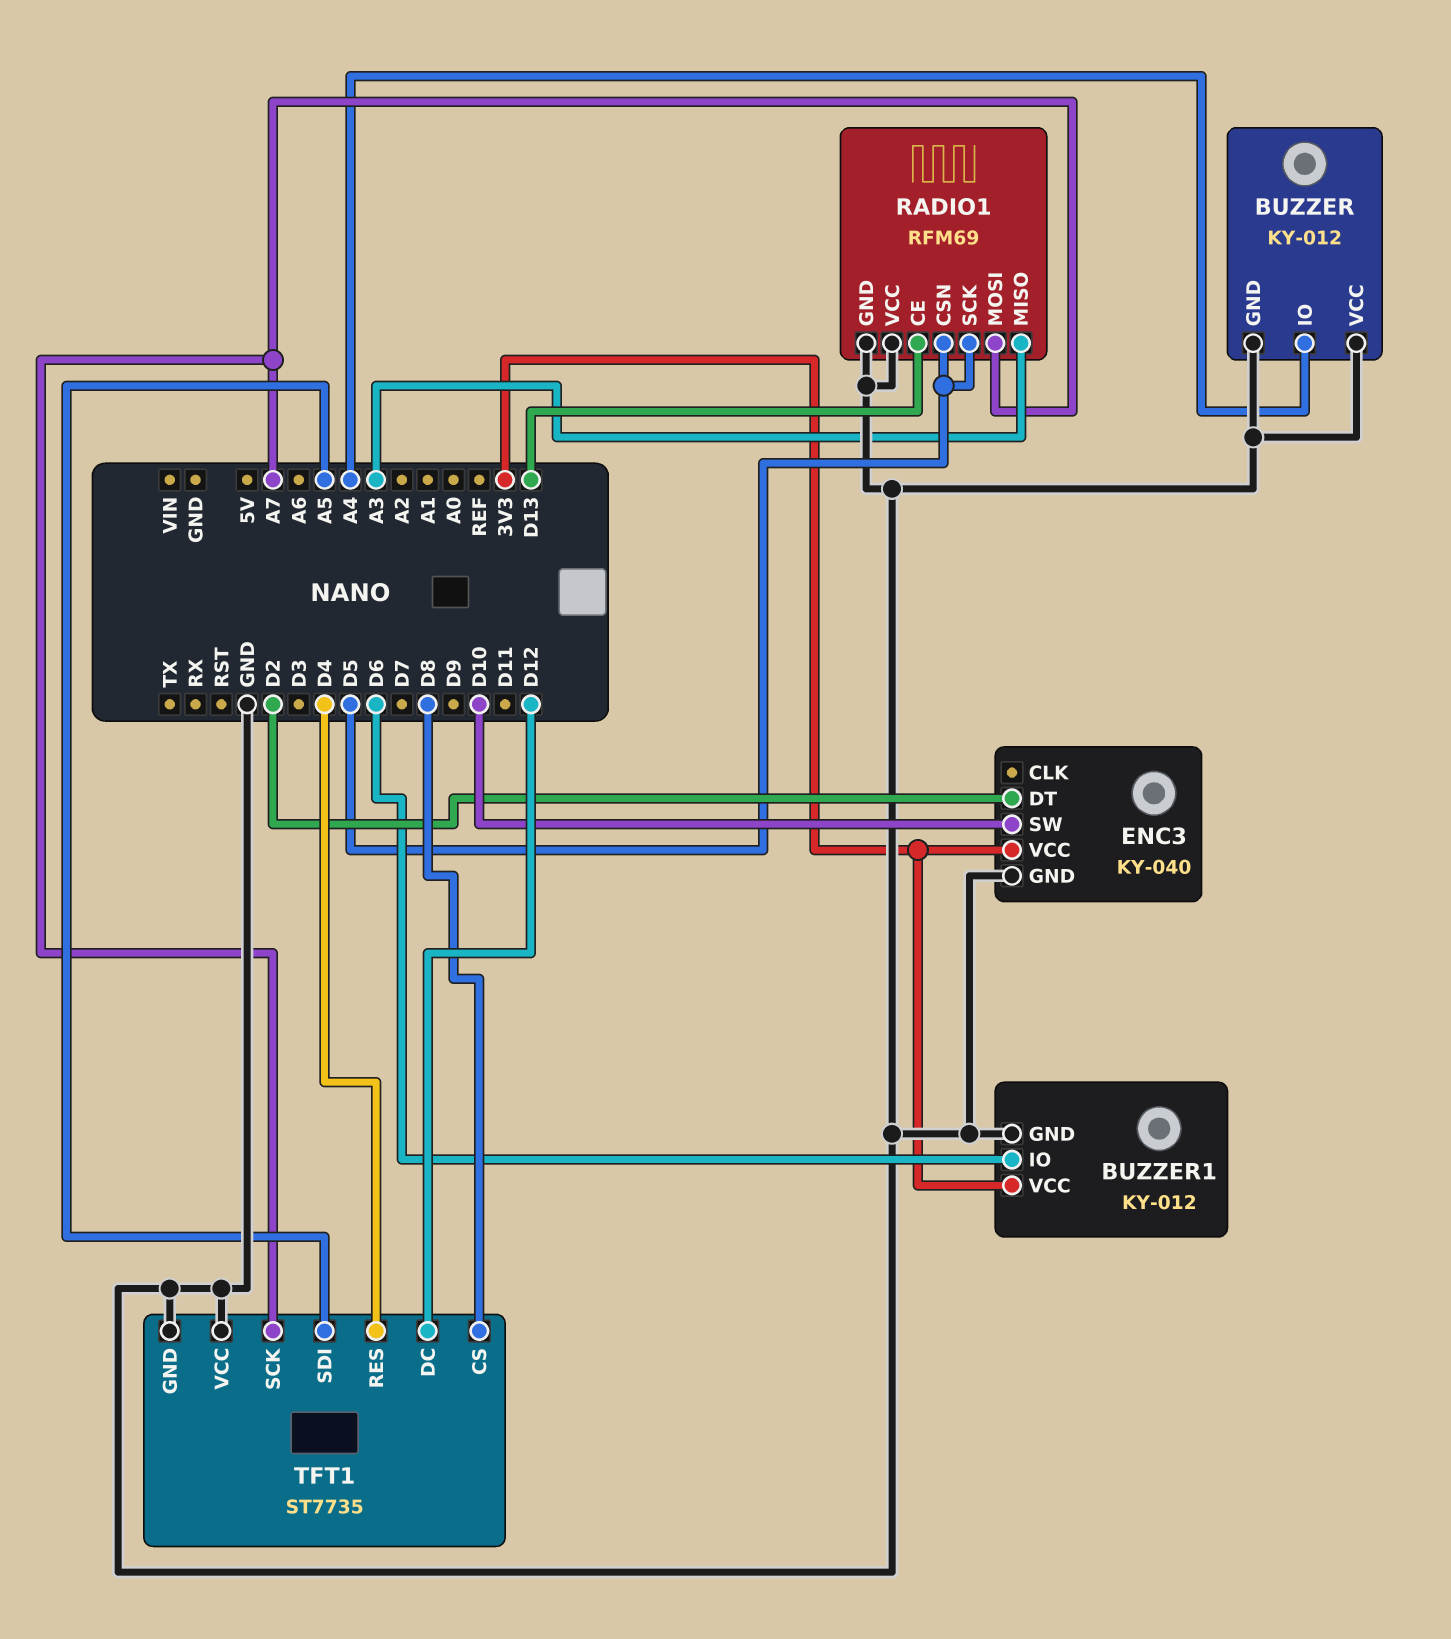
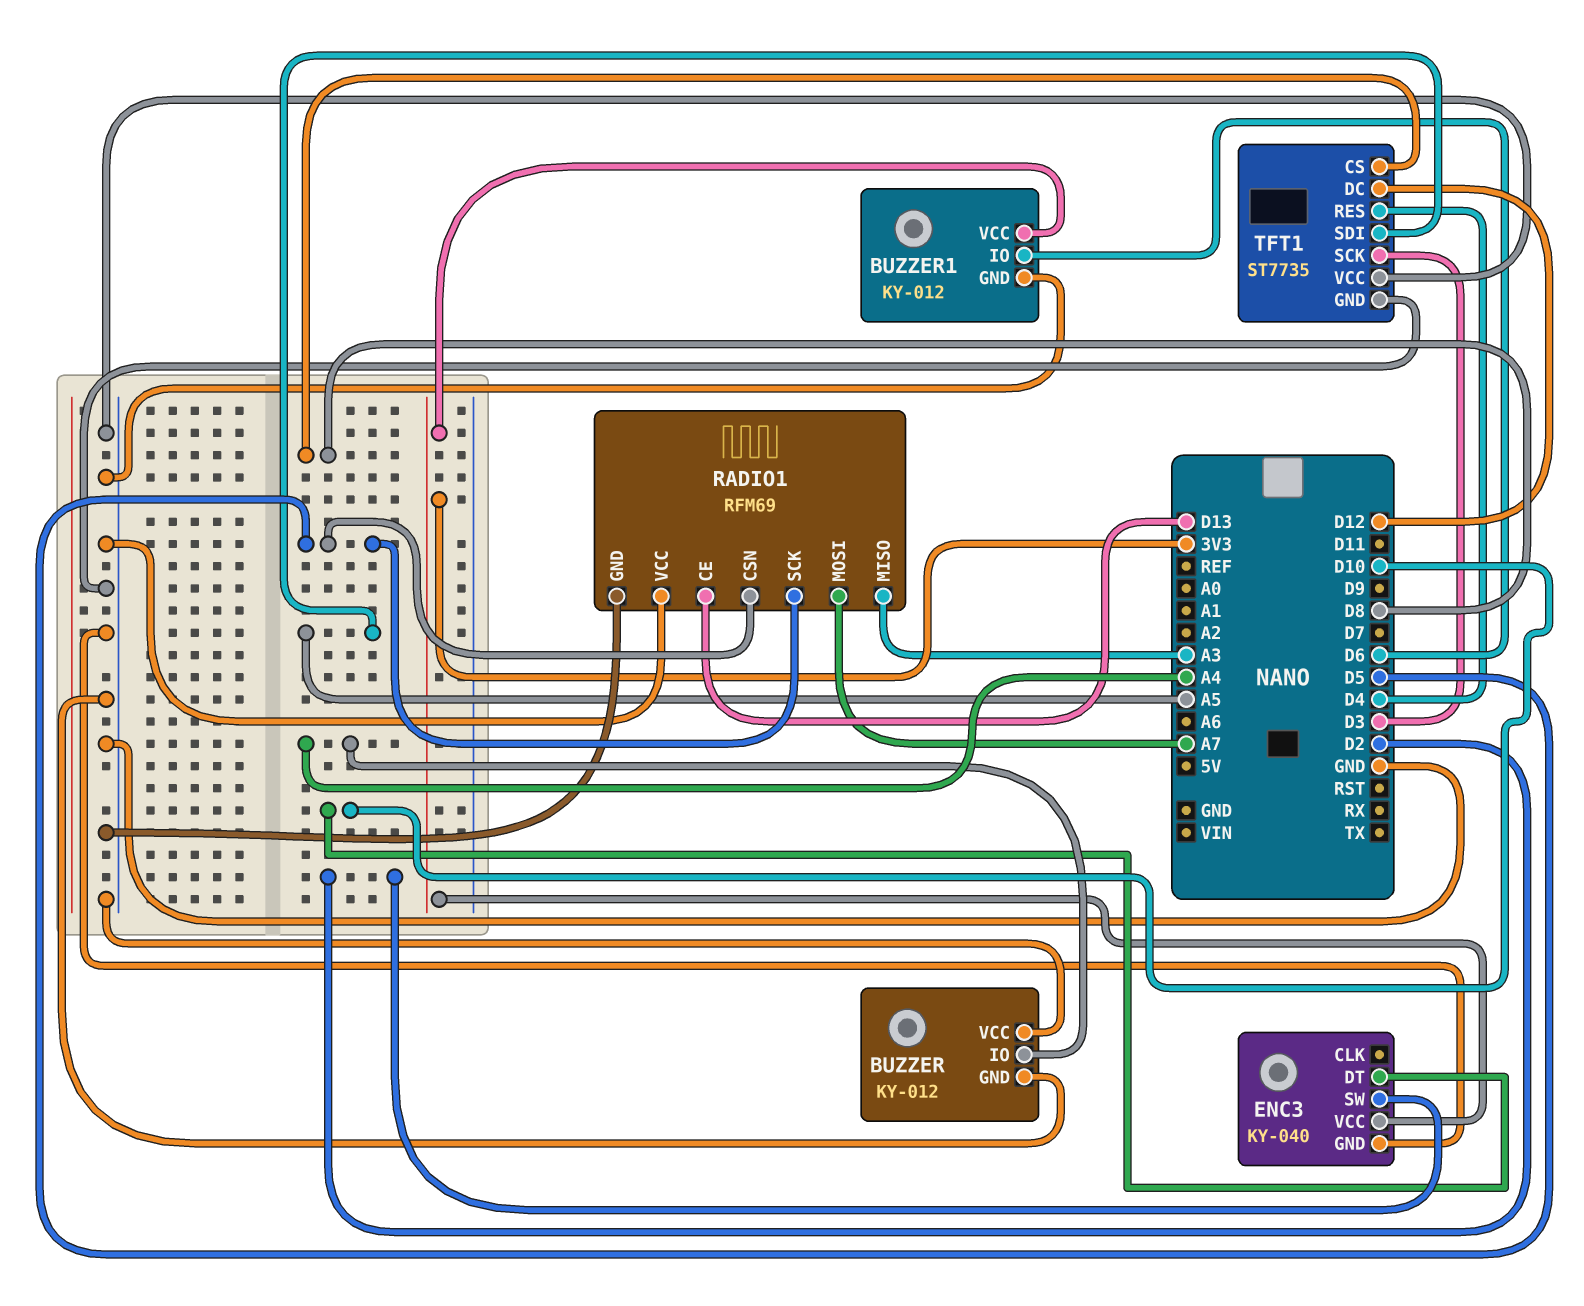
ENC3 pin DT: D2 -> D10
ENC3 pin SW: D10 -> D2
TFT1 pin SCK: A7 -> D3

